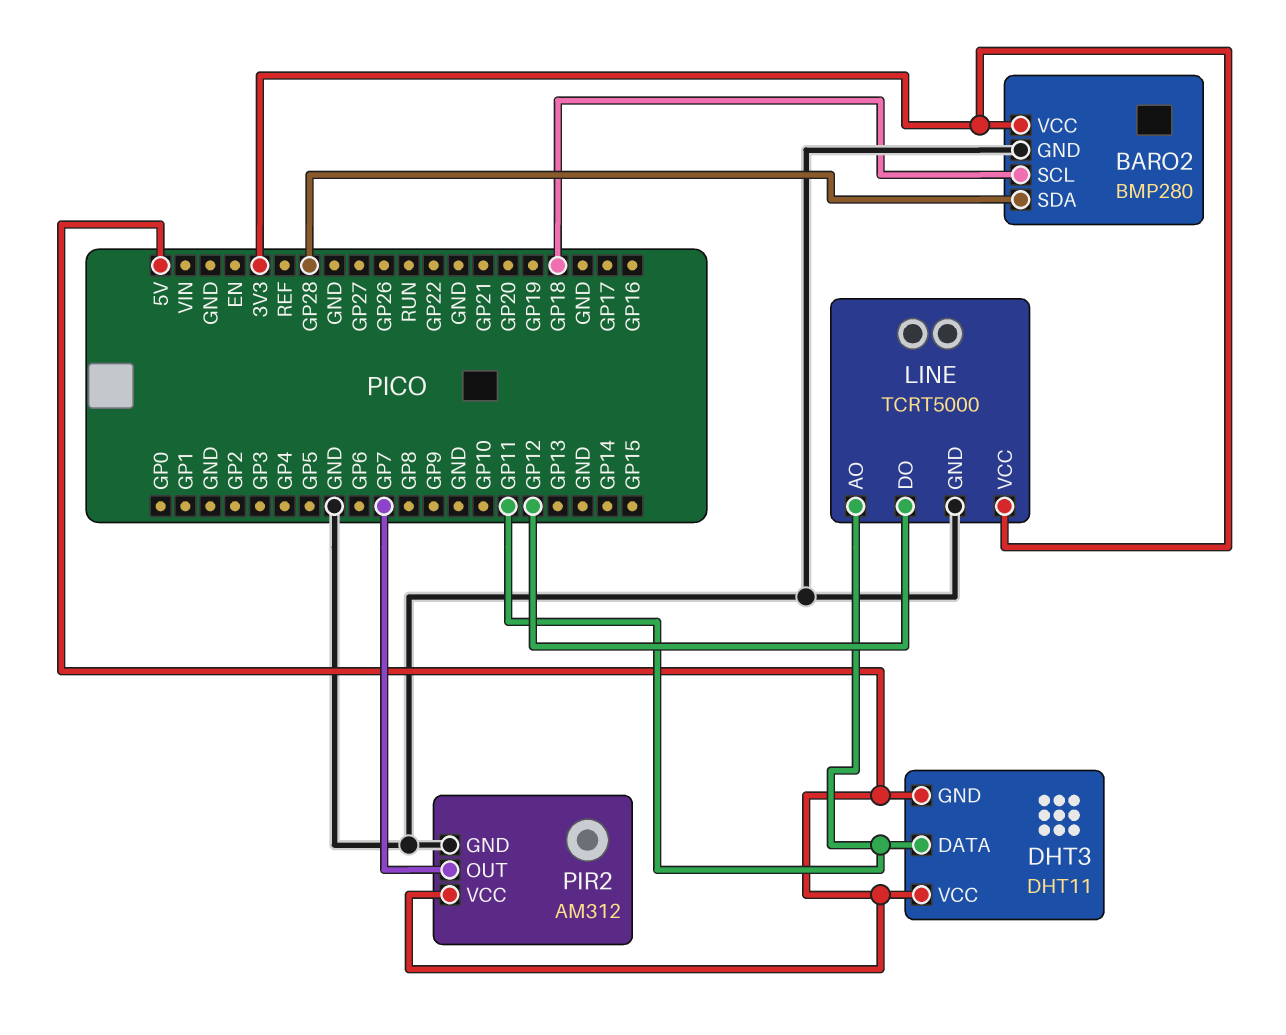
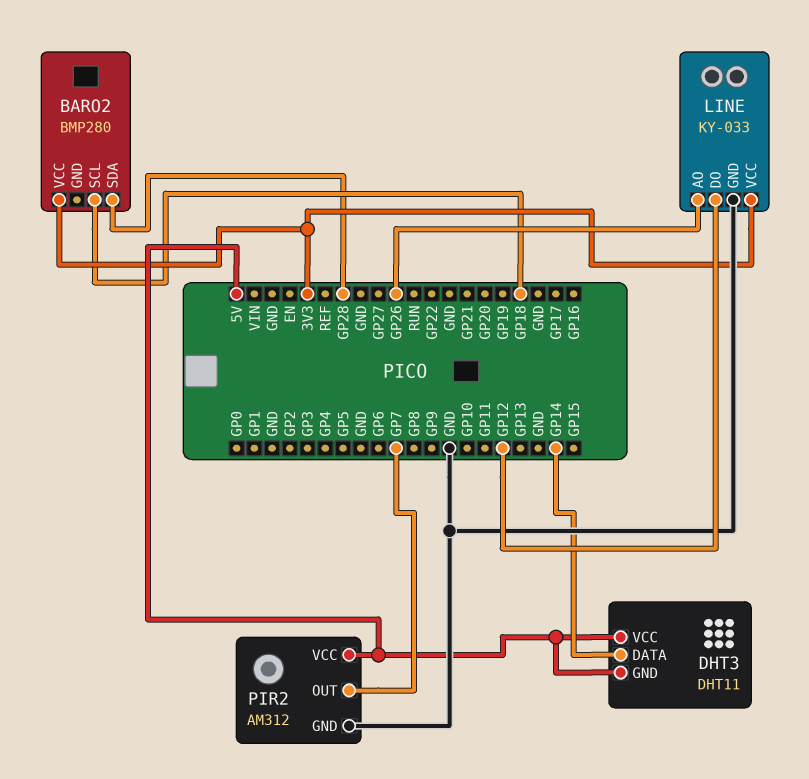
BARO2 pin GND: GND -> none
DHT3 pin DATA: GP11 -> GP14
LINE: TCRT5000 -> KY-033
LINE pin AO: GP11 -> GP26

